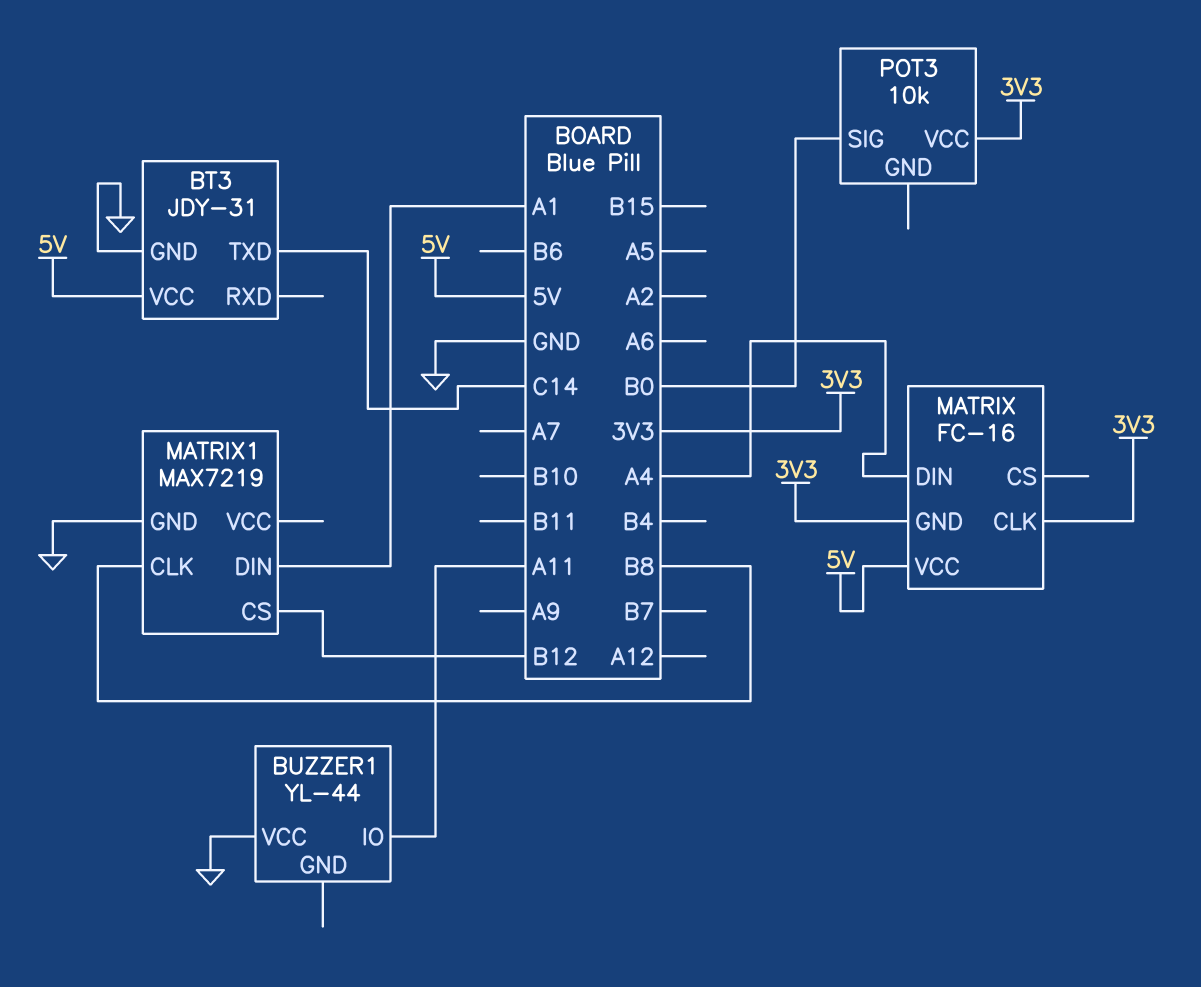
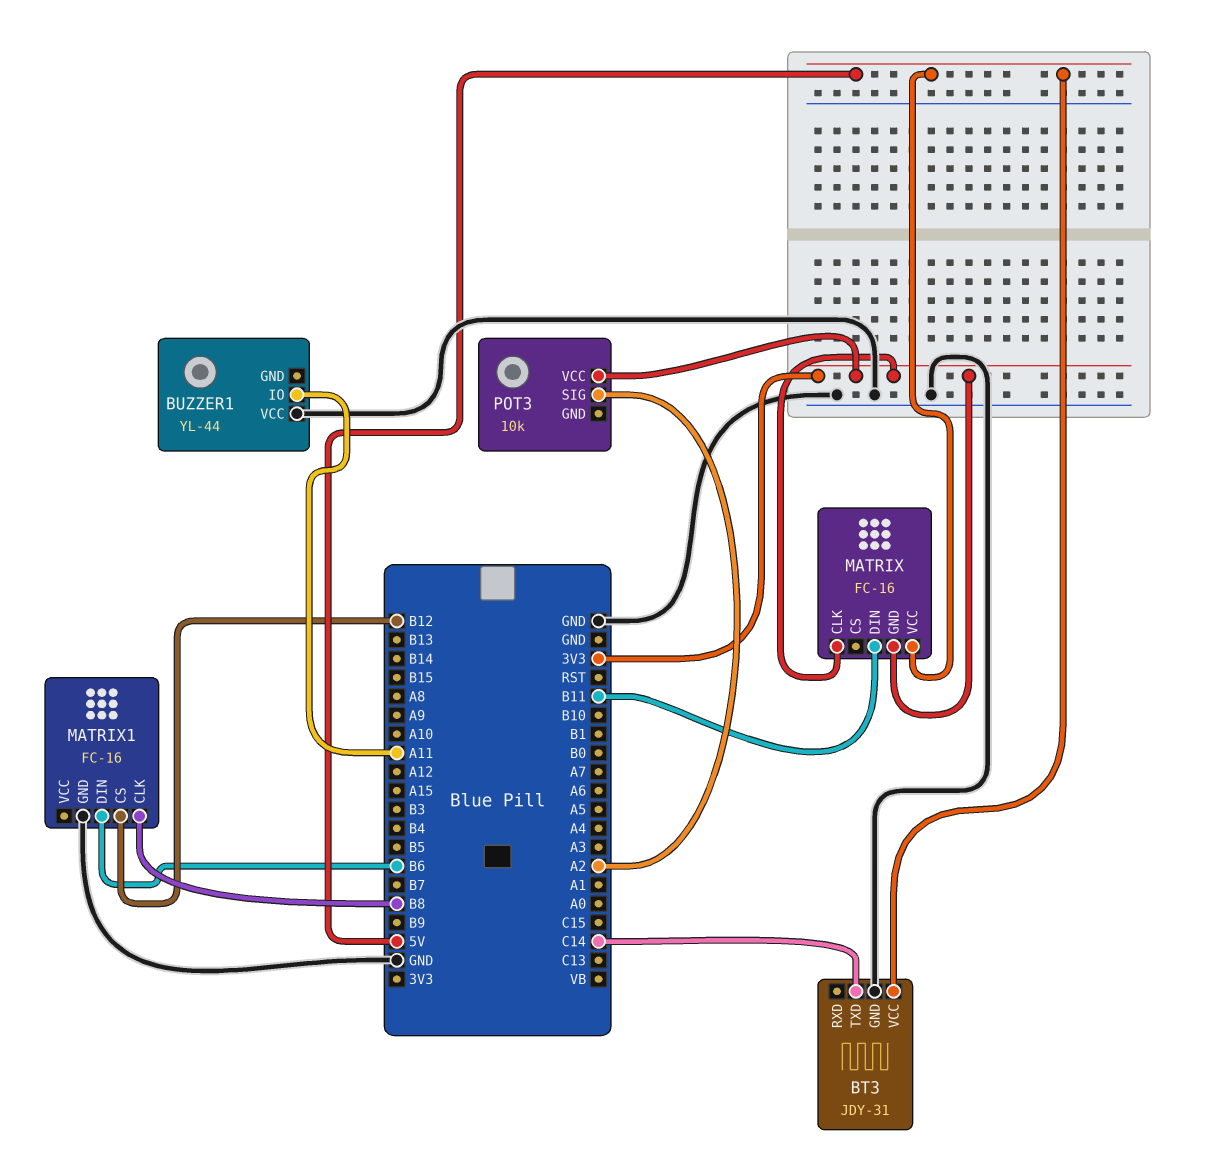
MATRIX pin DIN: A4 -> B11
MATRIX1: MAX7219 -> FC-16
MATRIX1 pin DIN: A1 -> B6
POT3 pin SIG: B0 -> A2

